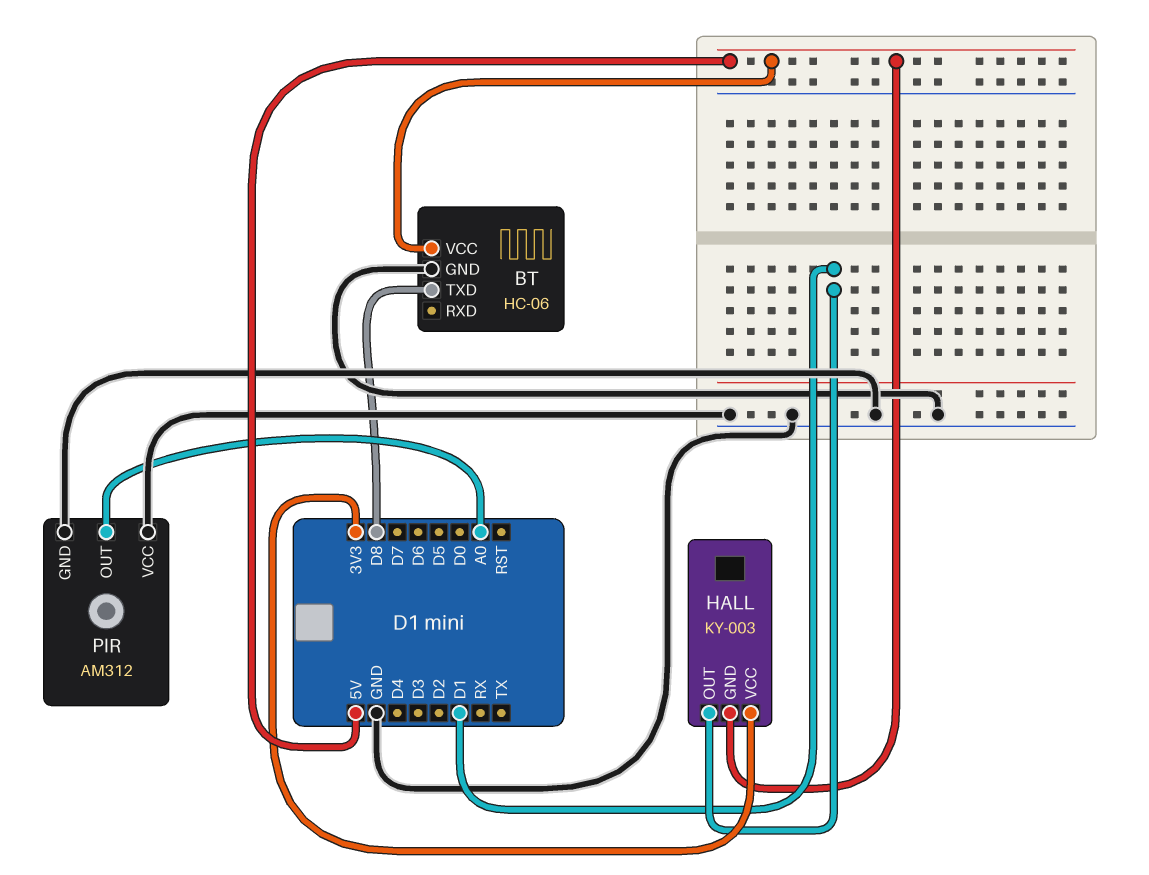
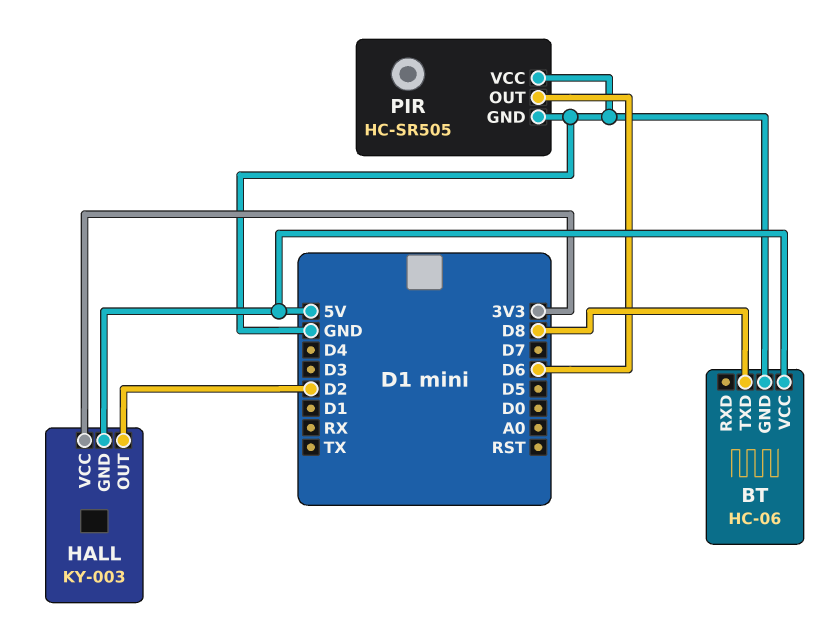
HALL pin OUT: D1 -> D2
PIR: AM312 -> HC-SR505
PIR pin OUT: A0 -> D6

